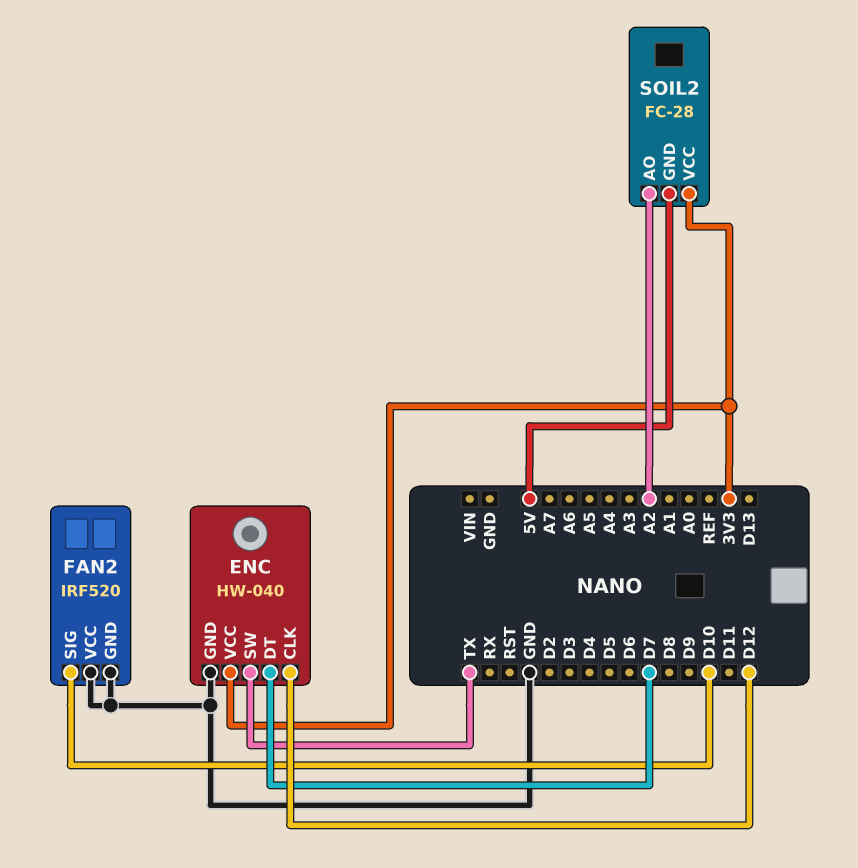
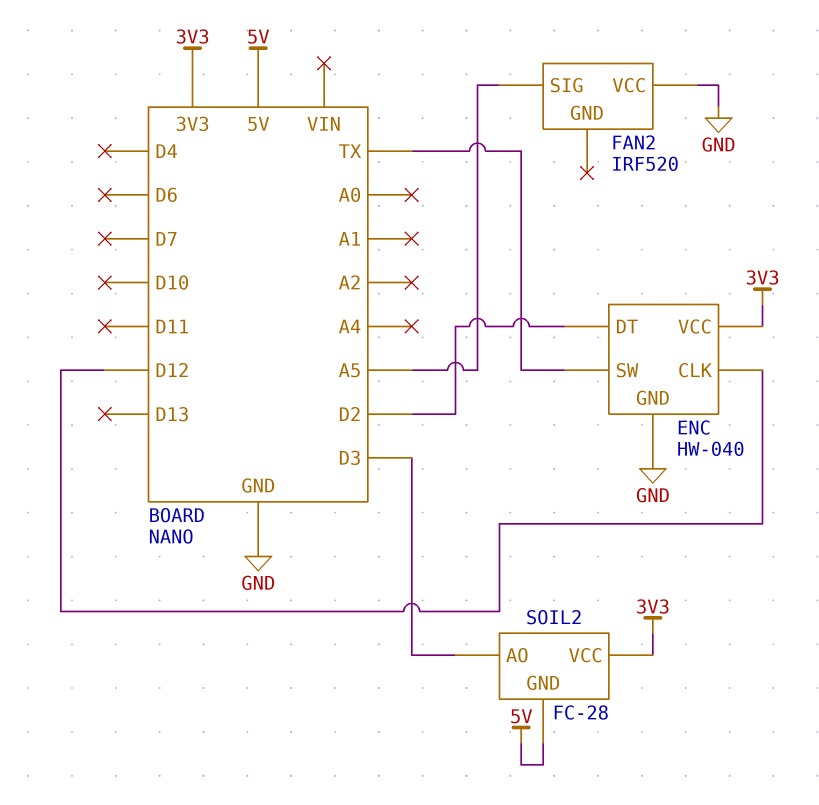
ENC pin DT: D7 -> D2
FAN2 pin GND: GND -> none
FAN2 pin SIG: D10 -> A5
SOIL2 pin AO: A2 -> D3

